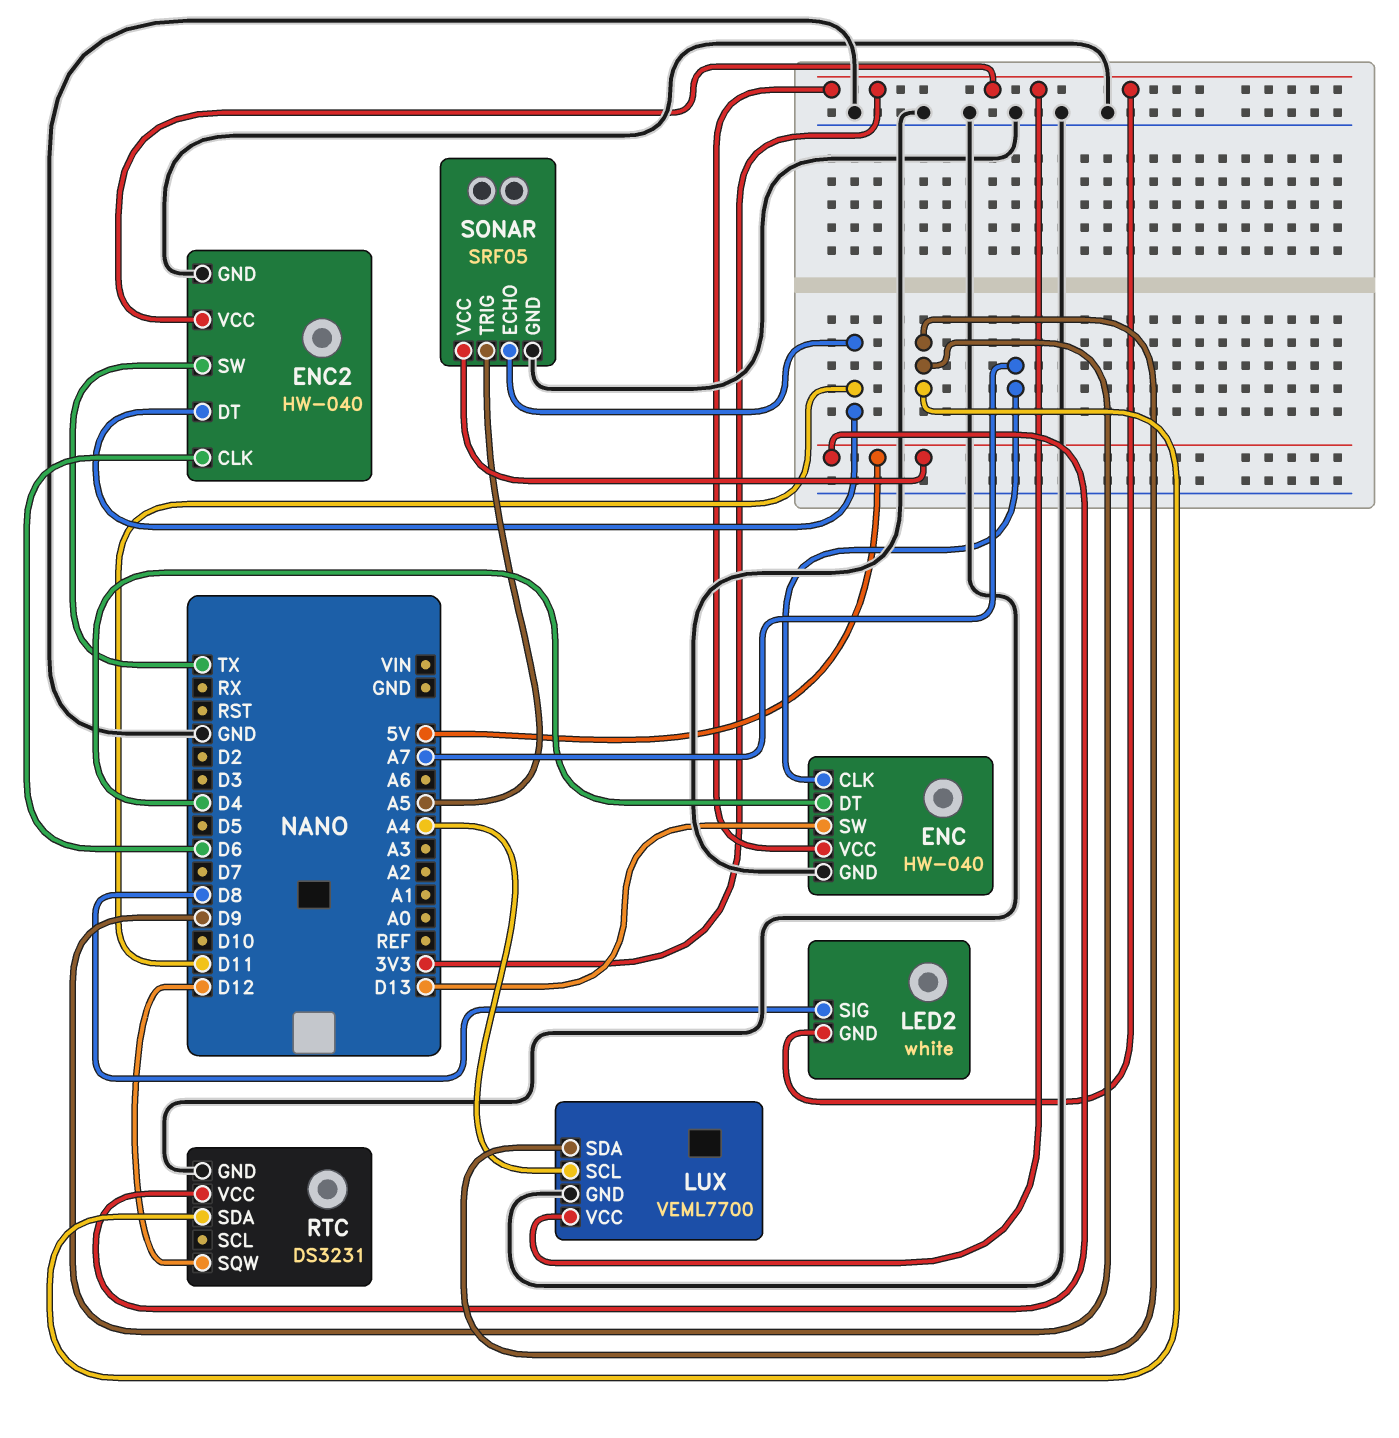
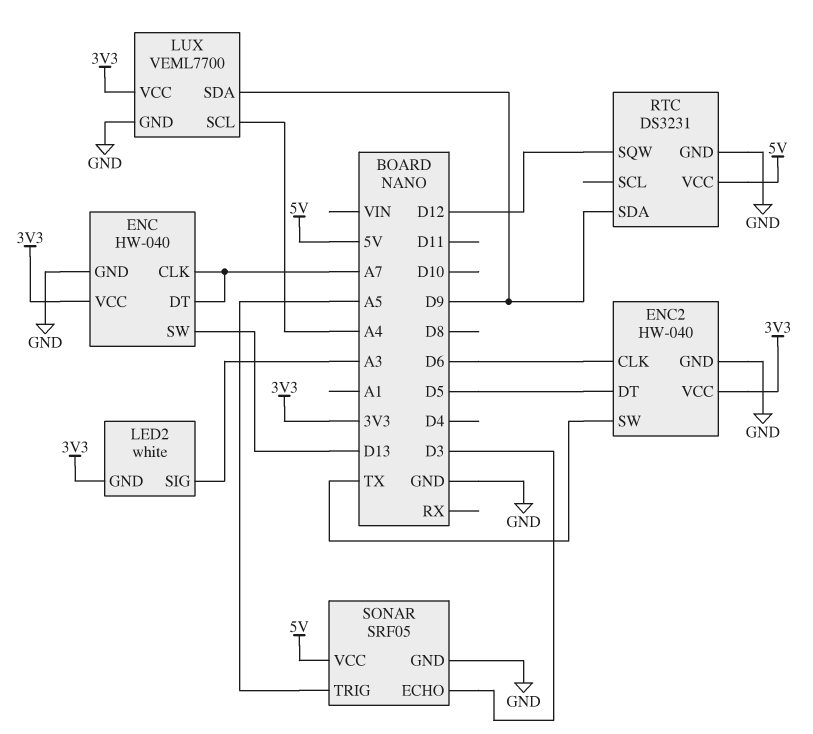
ENC pin DT: D4 -> A7
ENC2 pin DT: D11 -> D5
LED2 pin SIG: D8 -> A3
SONAR pin ECHO: D11 -> D3

